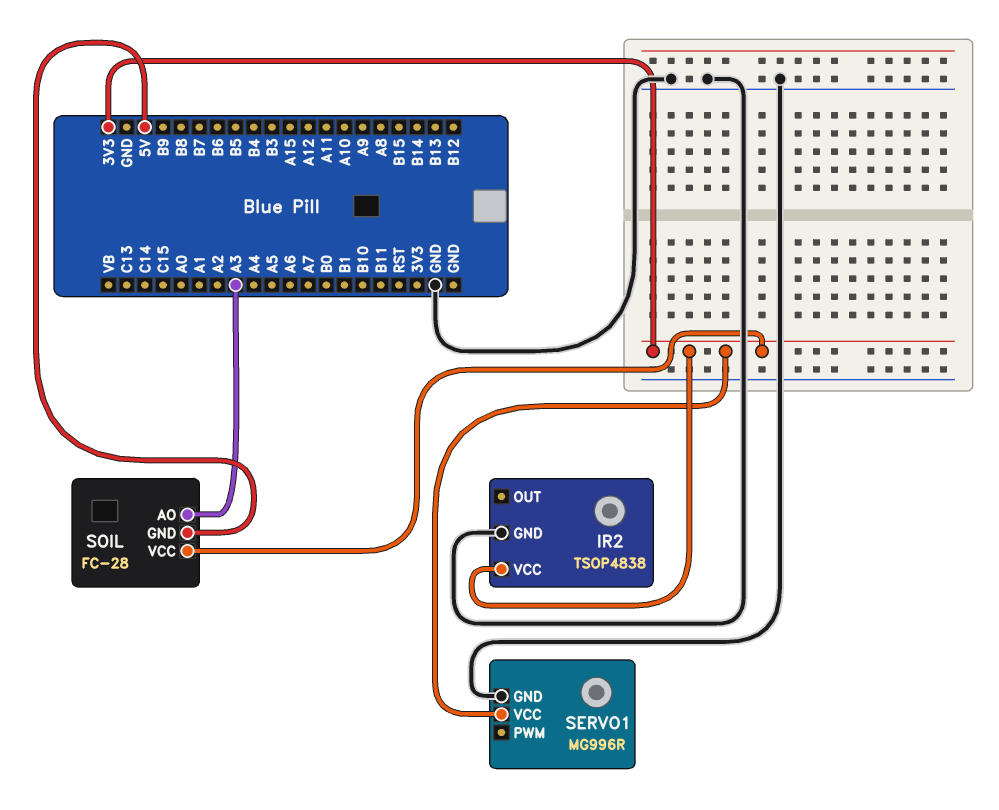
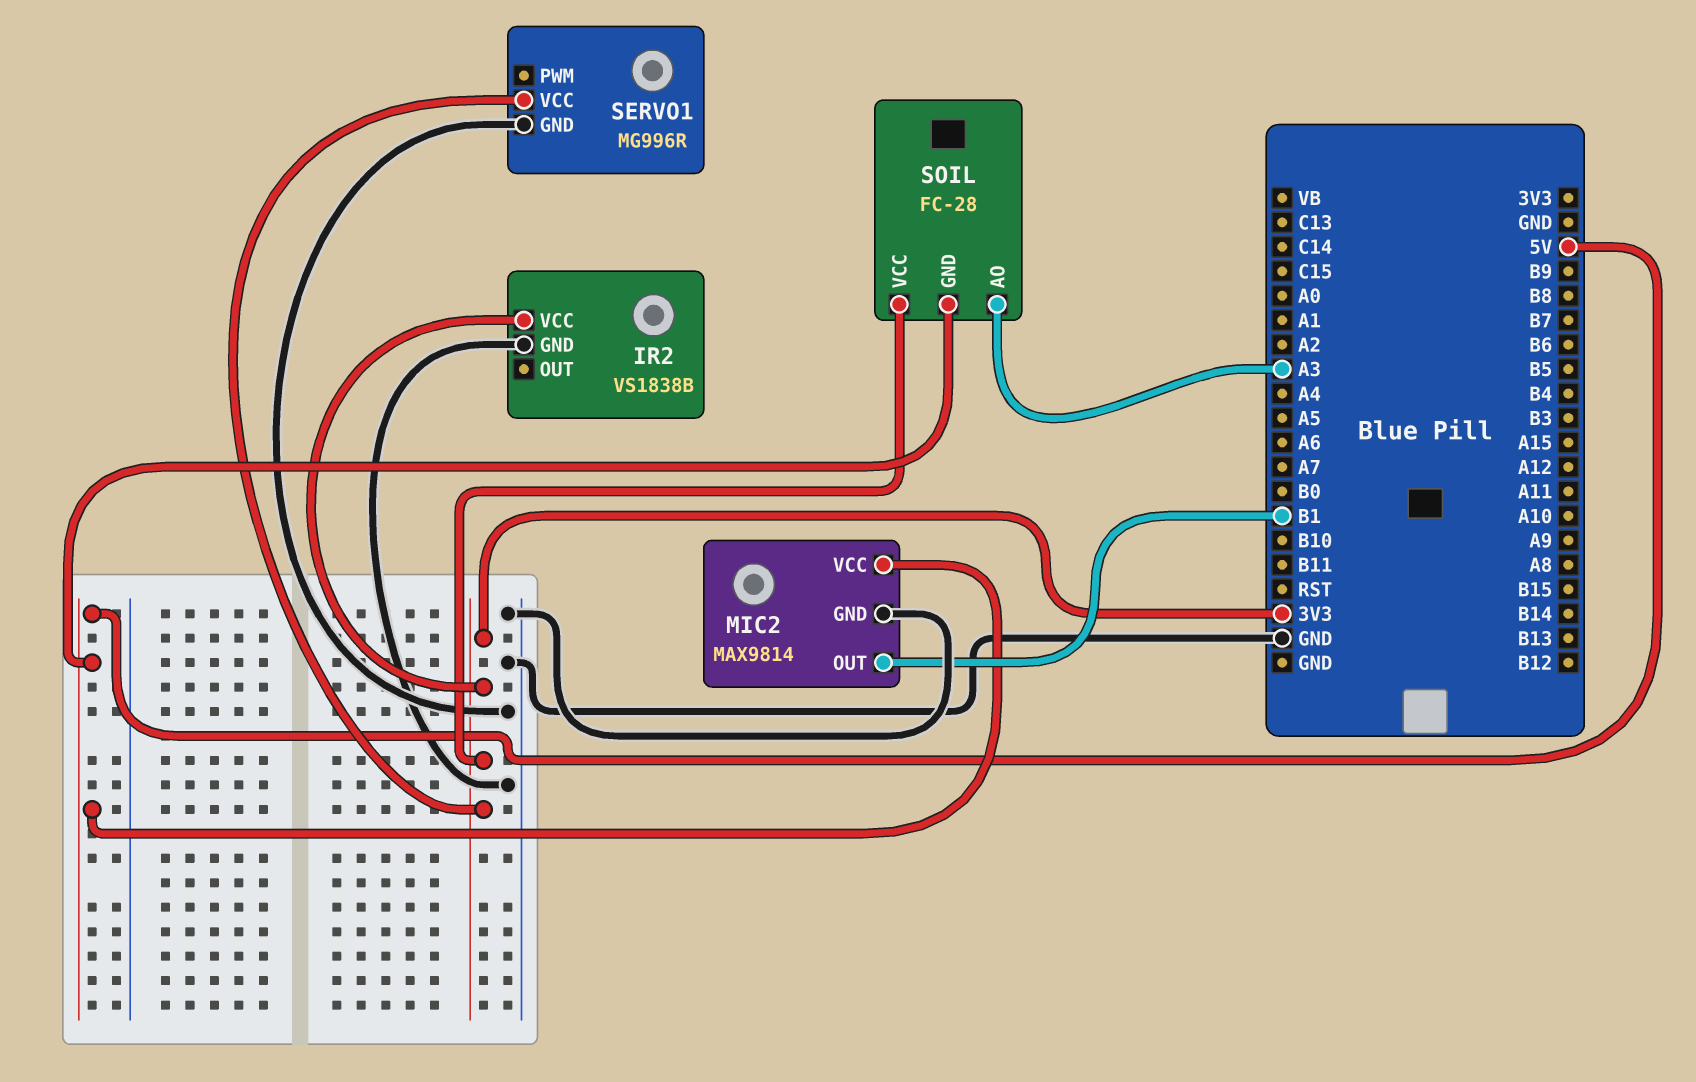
IR2: TSOP4838 -> VS1838B
MIC2: none -> MAX9814
MIC2 pin GND: none -> GND
MIC2 pin OUT: none -> B1
MIC2 pin VCC: none -> 5V

